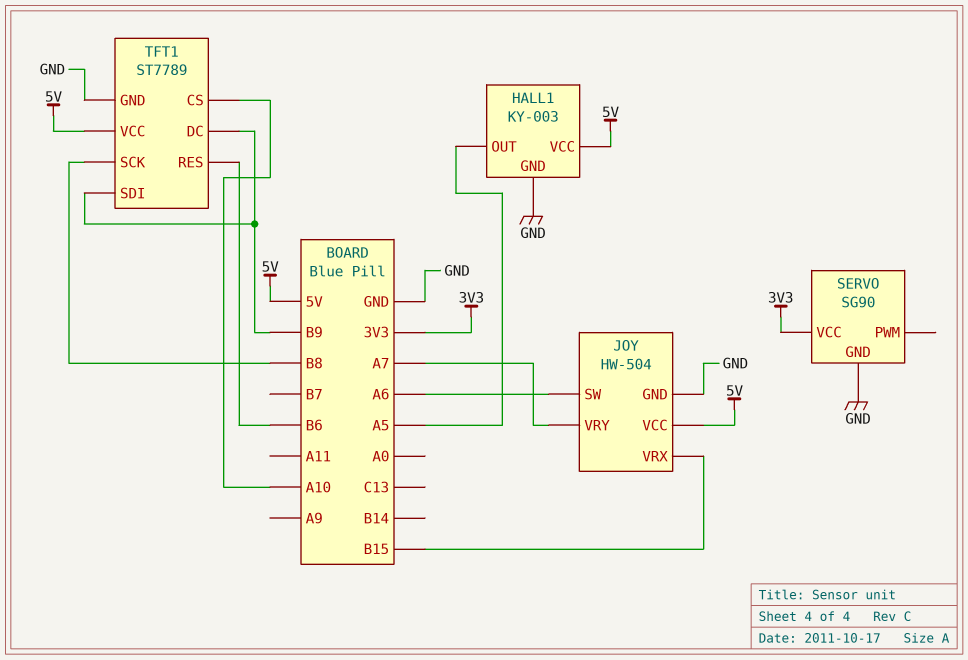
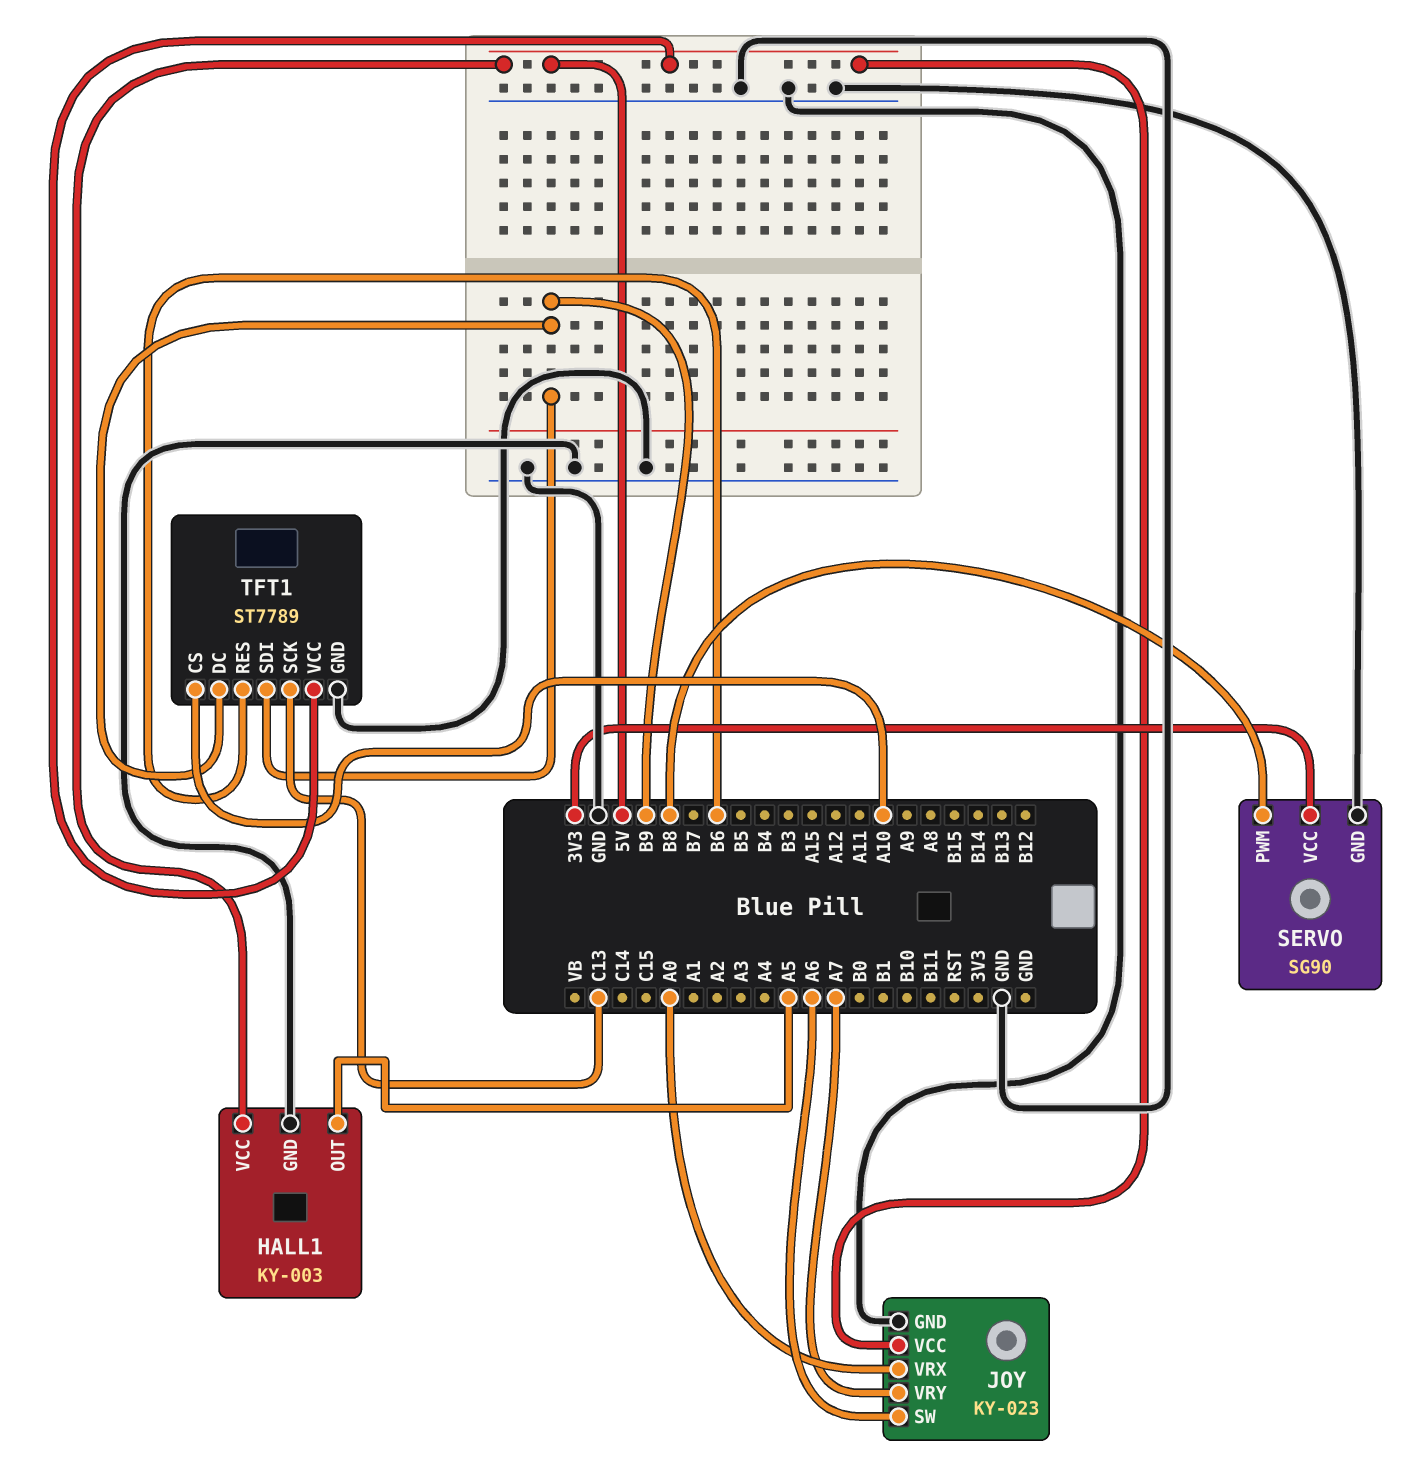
JOY: HW-504 -> KY-023
JOY pin VRX: B15 -> A0
SERVO pin PWM: none -> B8
TFT1 pin SCK: B8 -> C13

